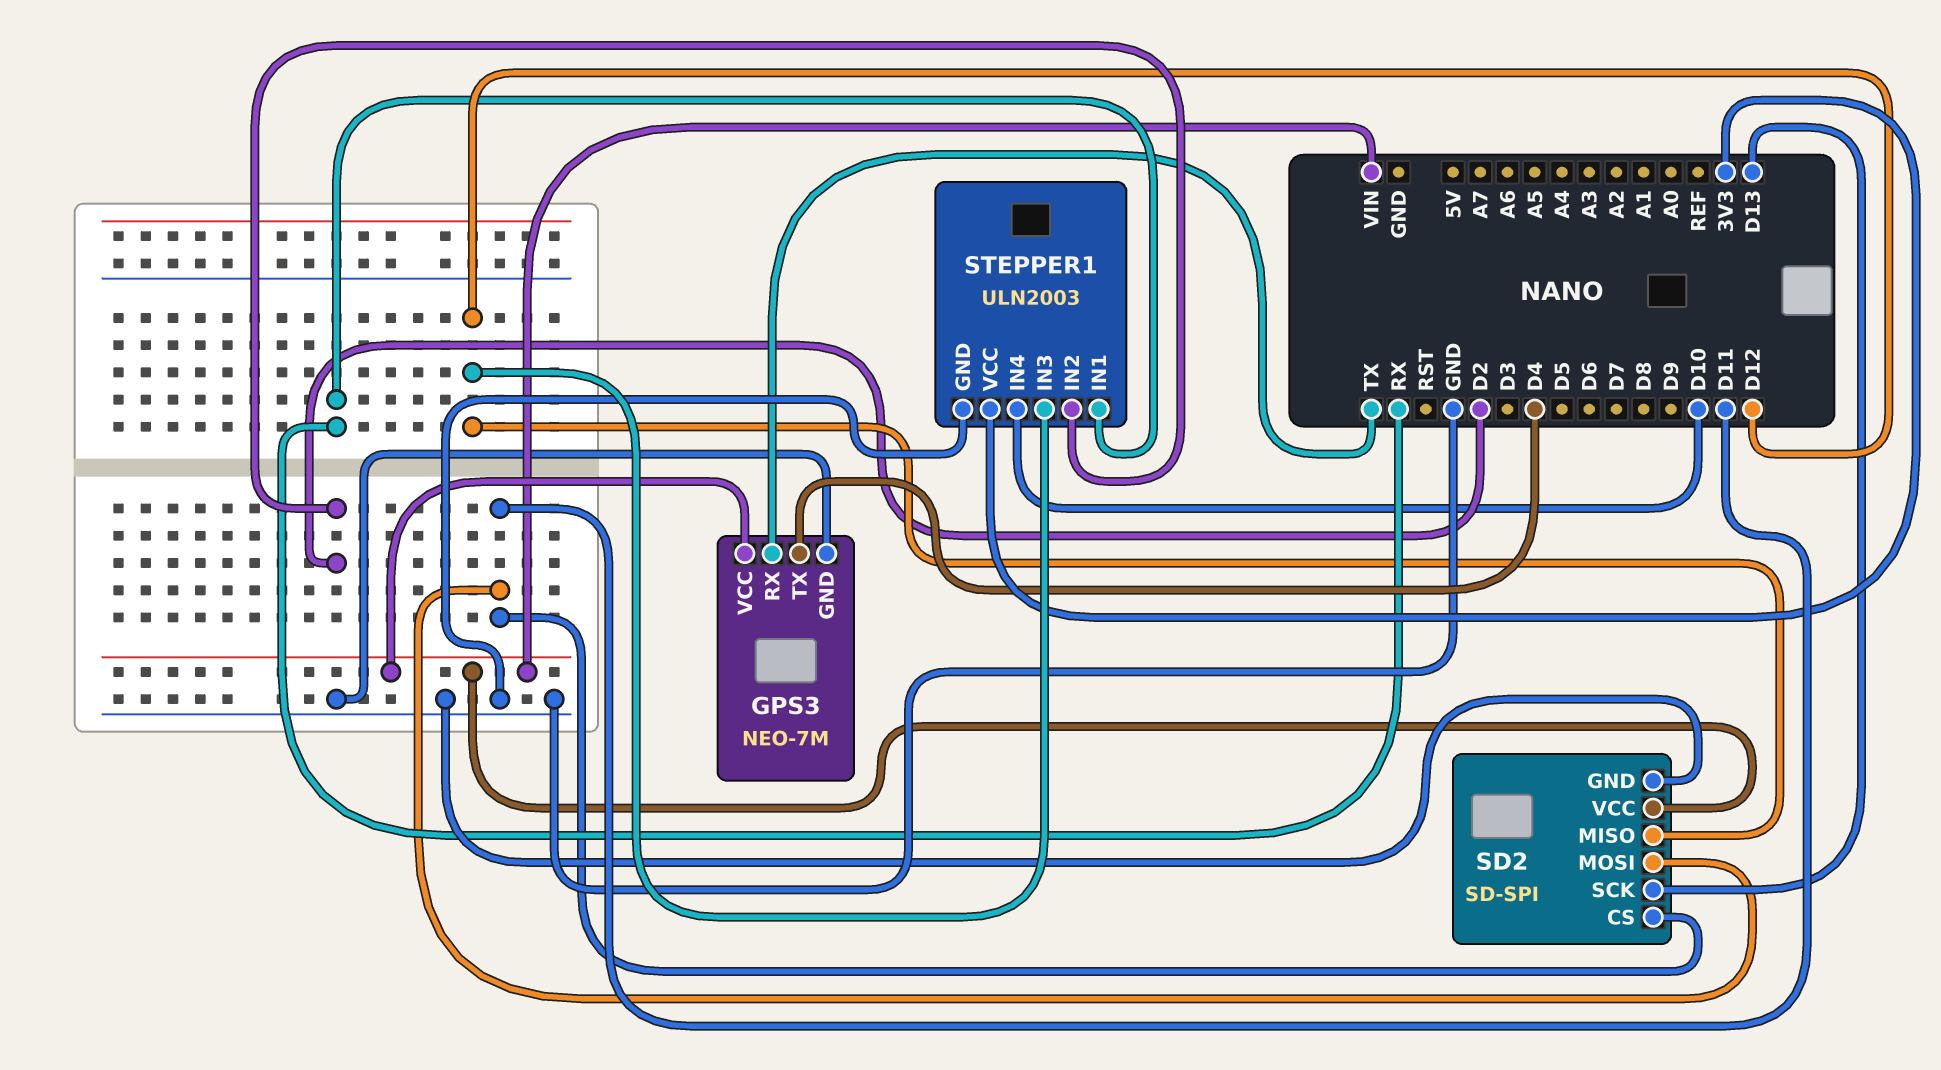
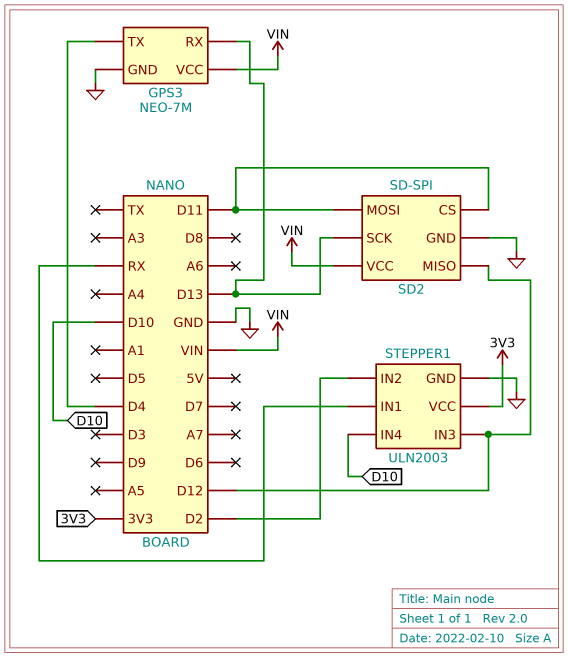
GPS3 pin RX: TX -> D13

